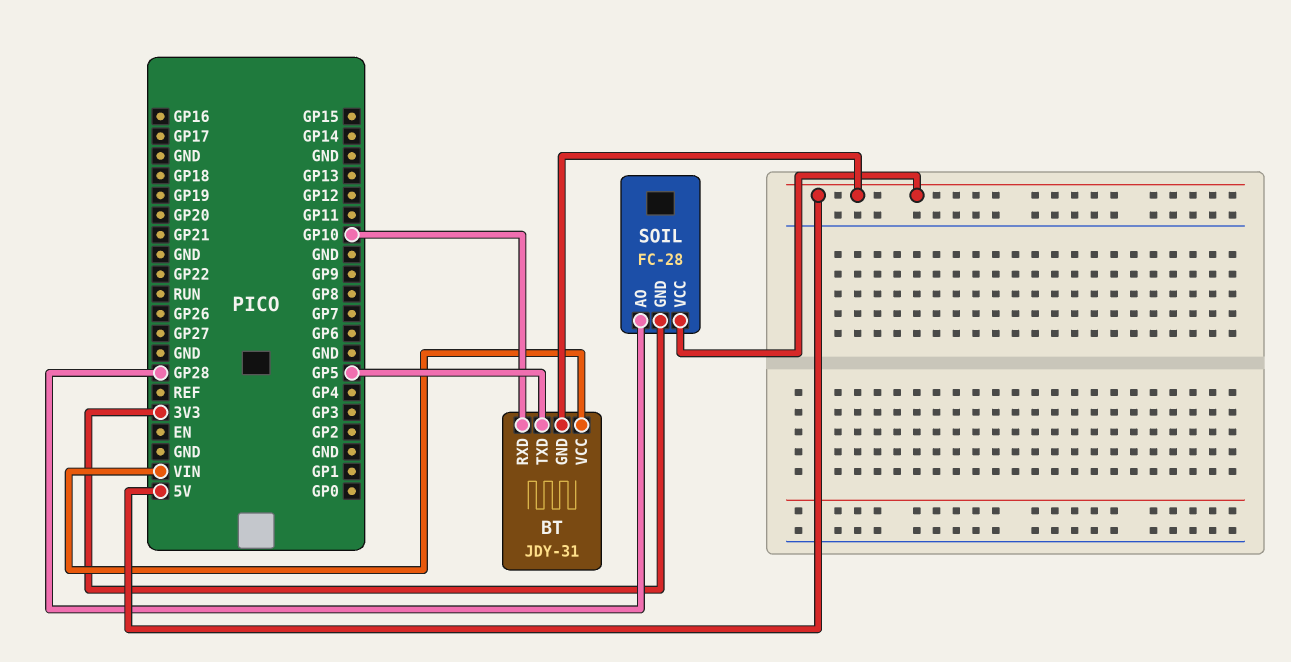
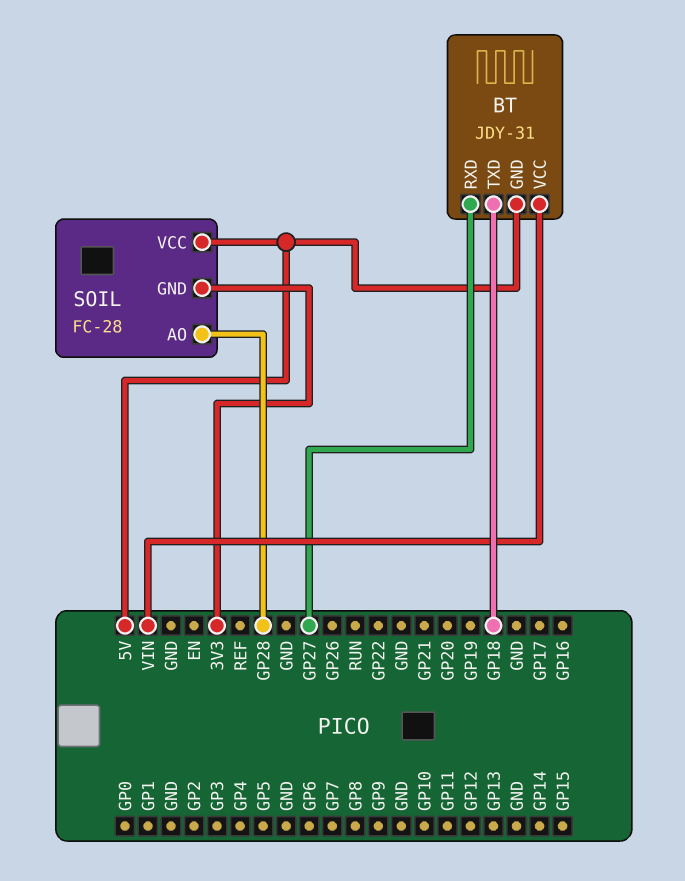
BT pin RXD: GP10 -> GP27
BT pin TXD: GP5 -> GP18

